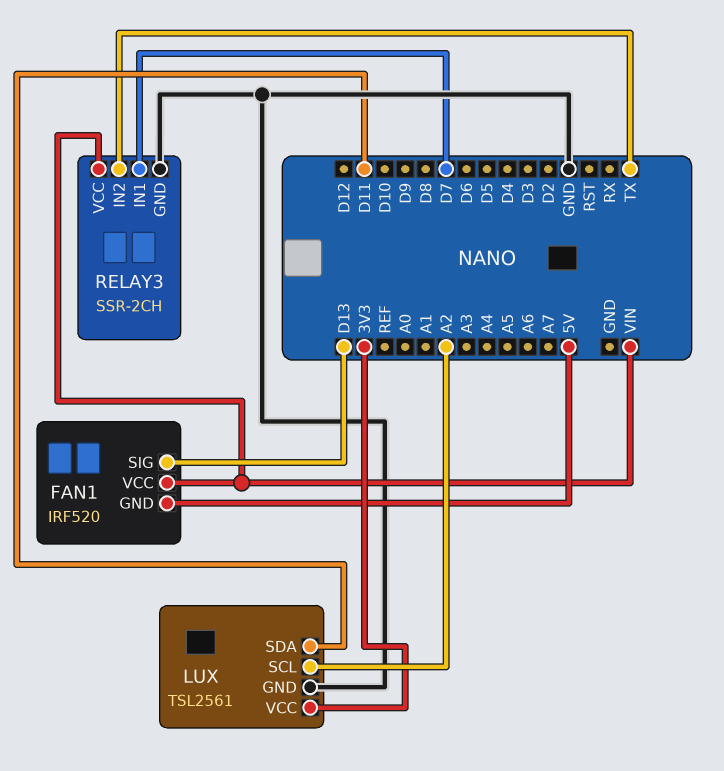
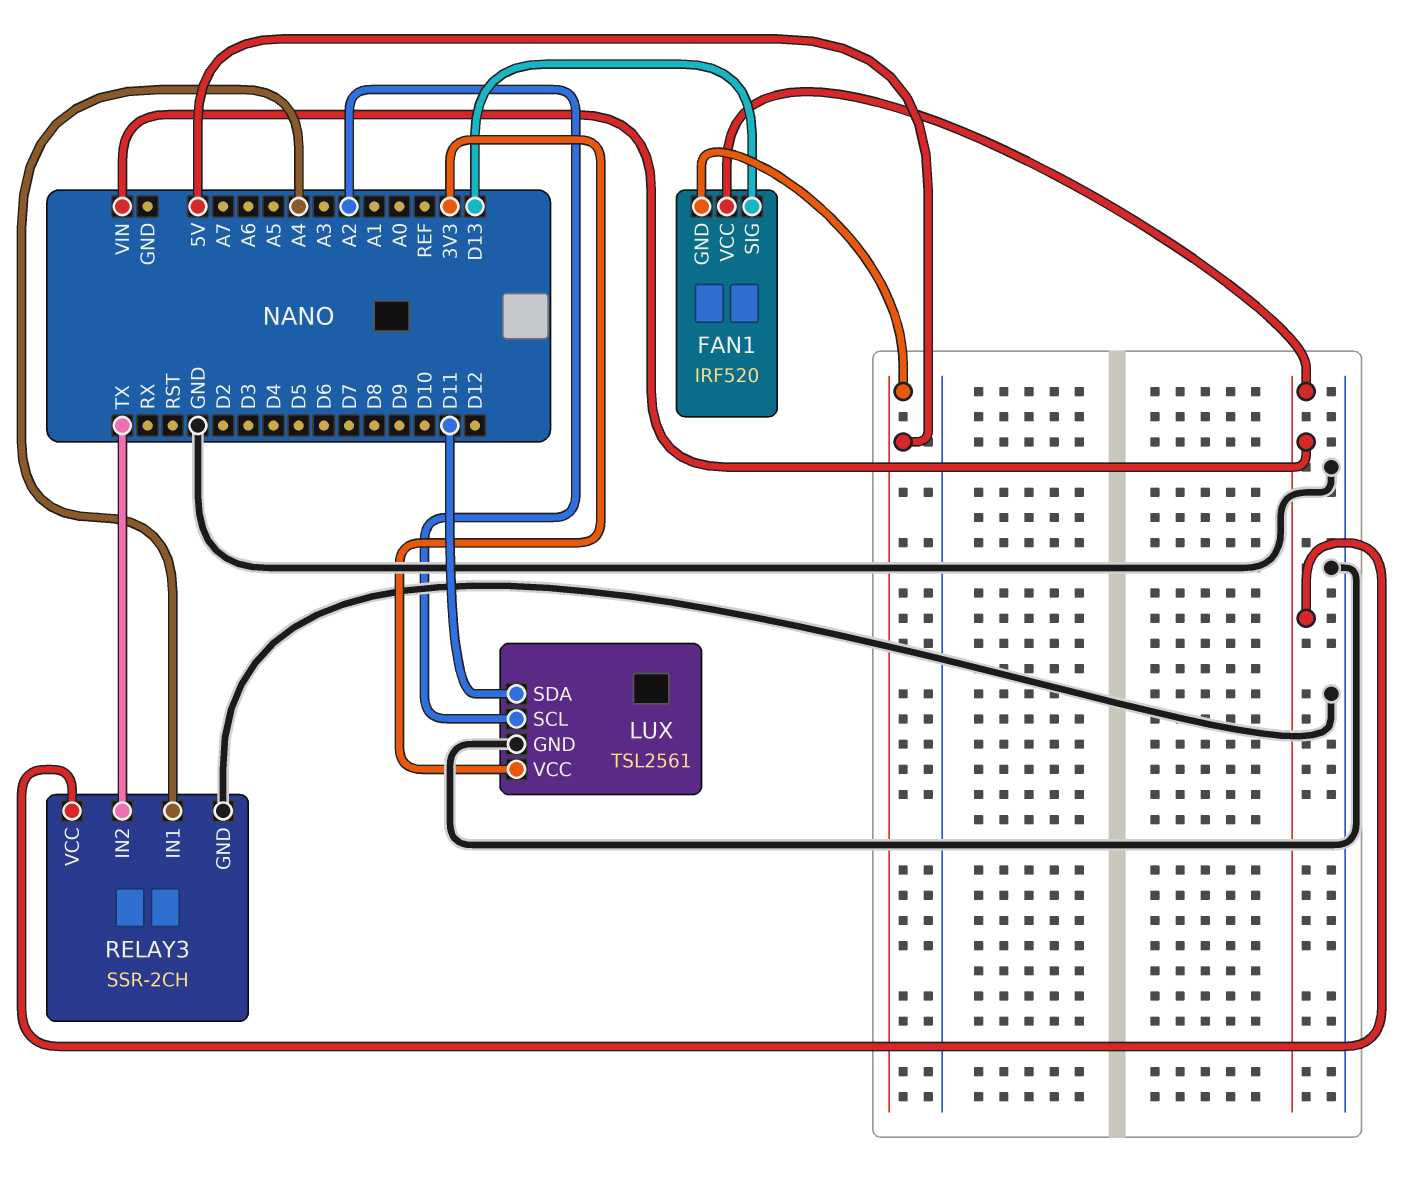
RELAY3 pin IN1: D7 -> A4

